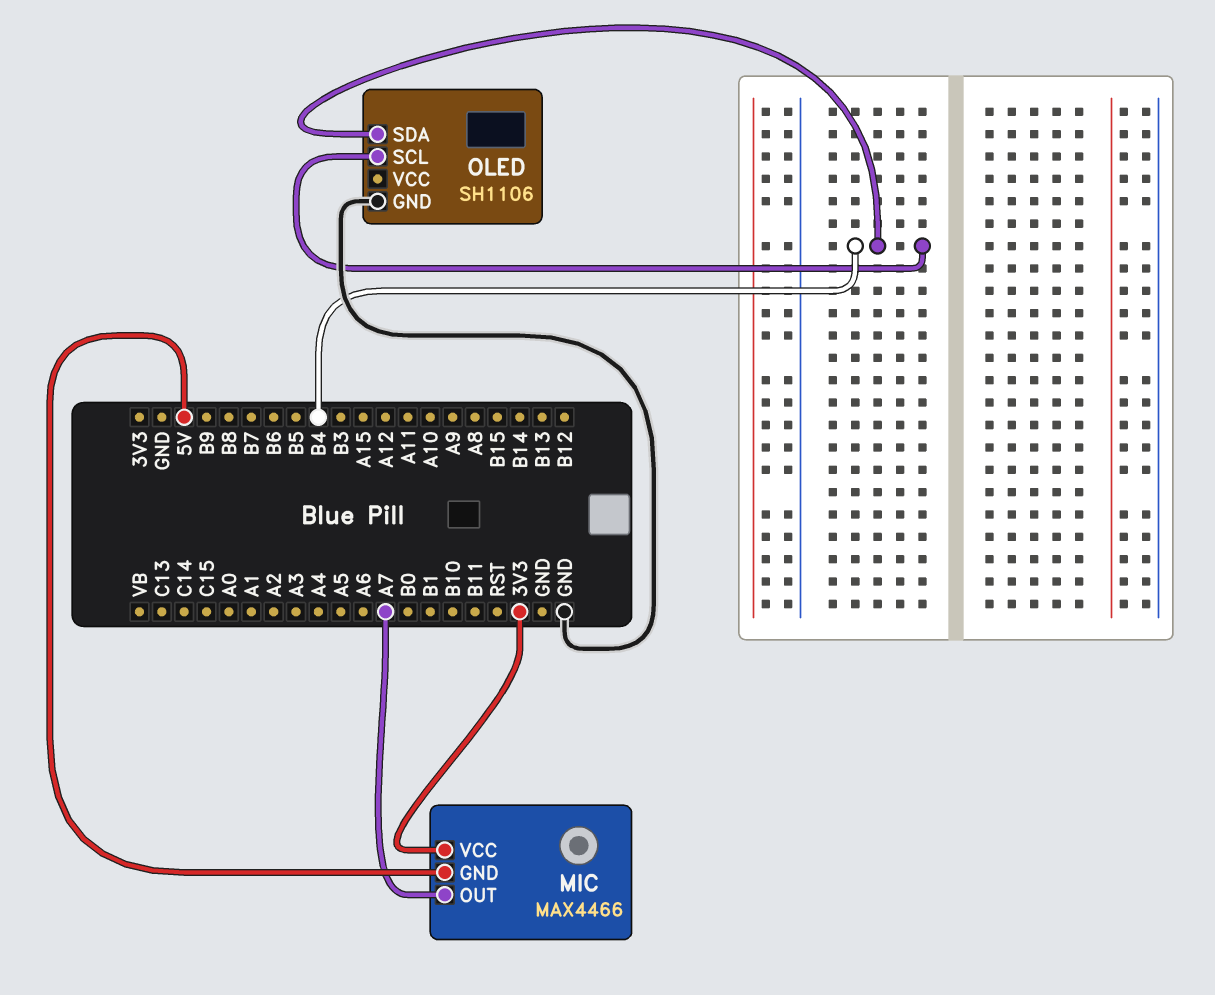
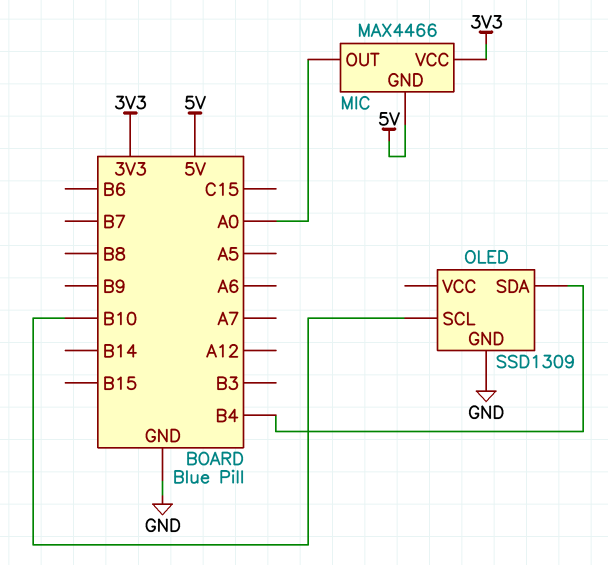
MIC pin OUT: A7 -> A0
OLED: SH1106 -> SSD1309
OLED pin SCL: B4 -> B10

